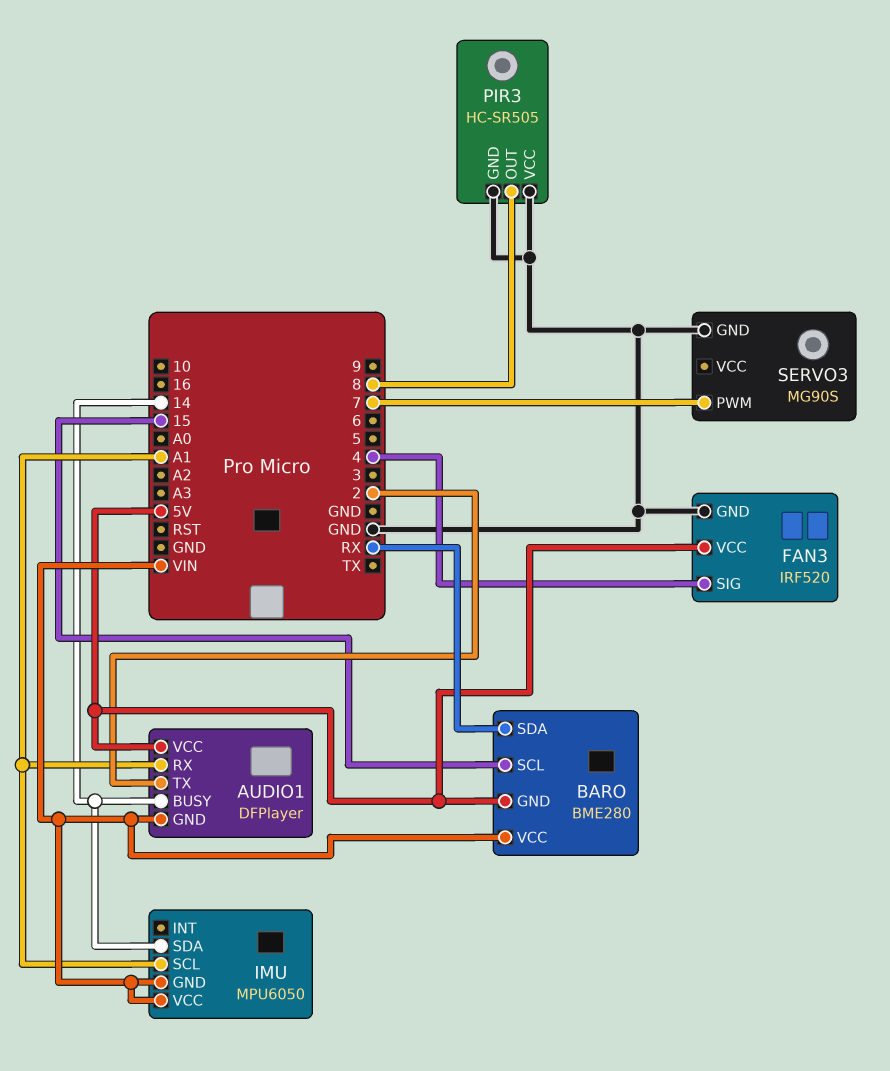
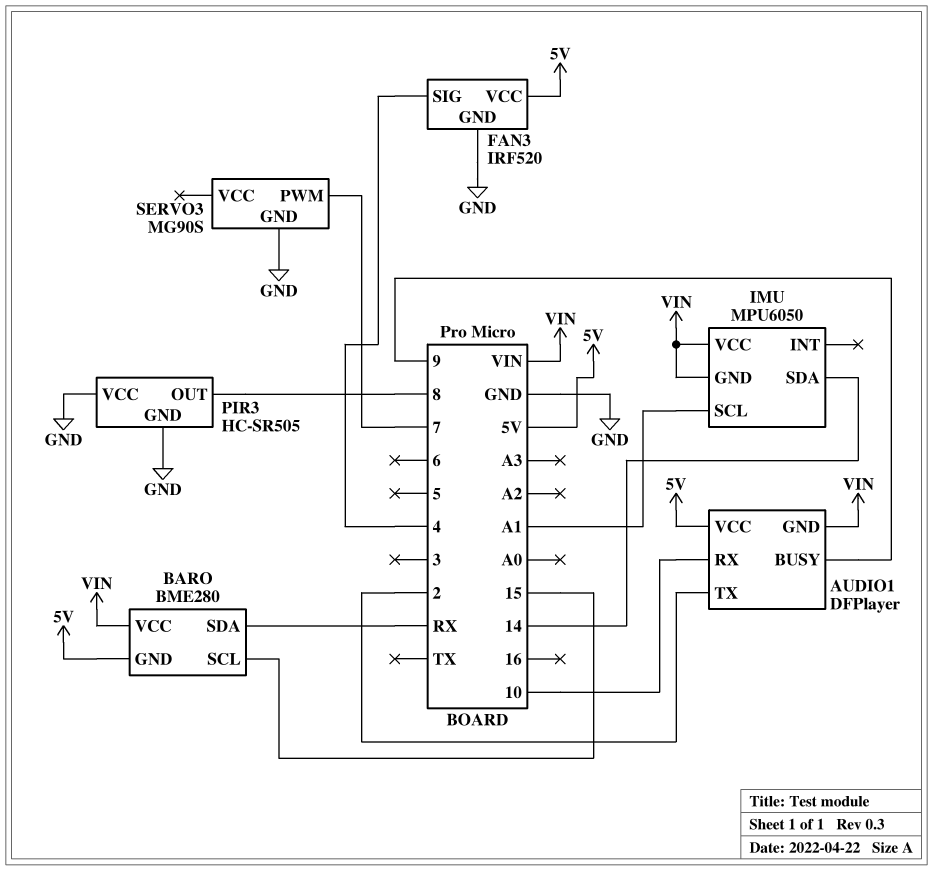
AUDIO1 pin BUSY: 14 -> 9
AUDIO1 pin RX: A1 -> 10

